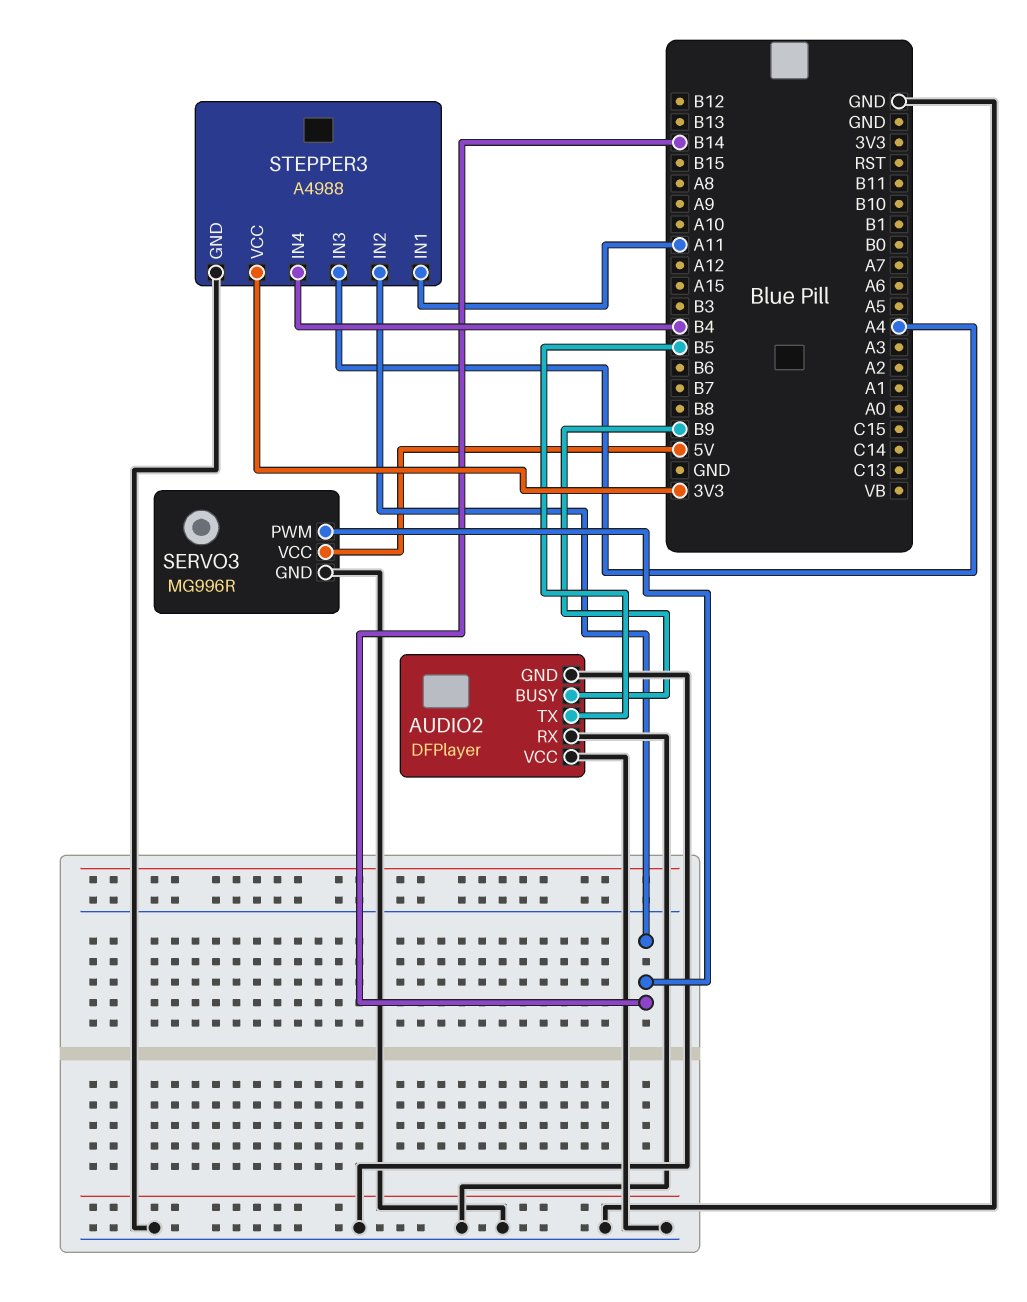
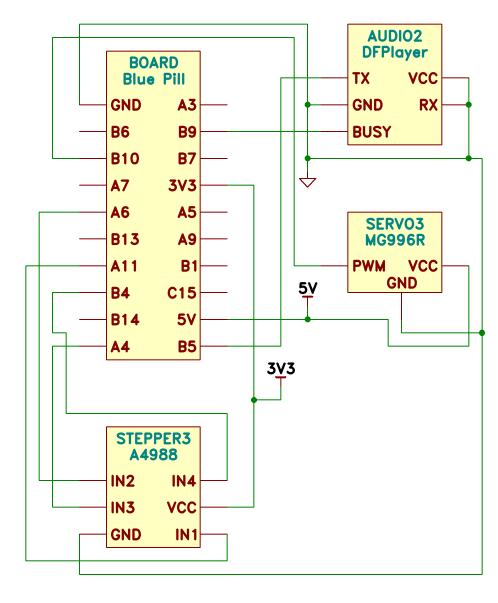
SERVO3 pin PWM: B14 -> B10
STEPPER3 pin IN2: B14 -> A6

